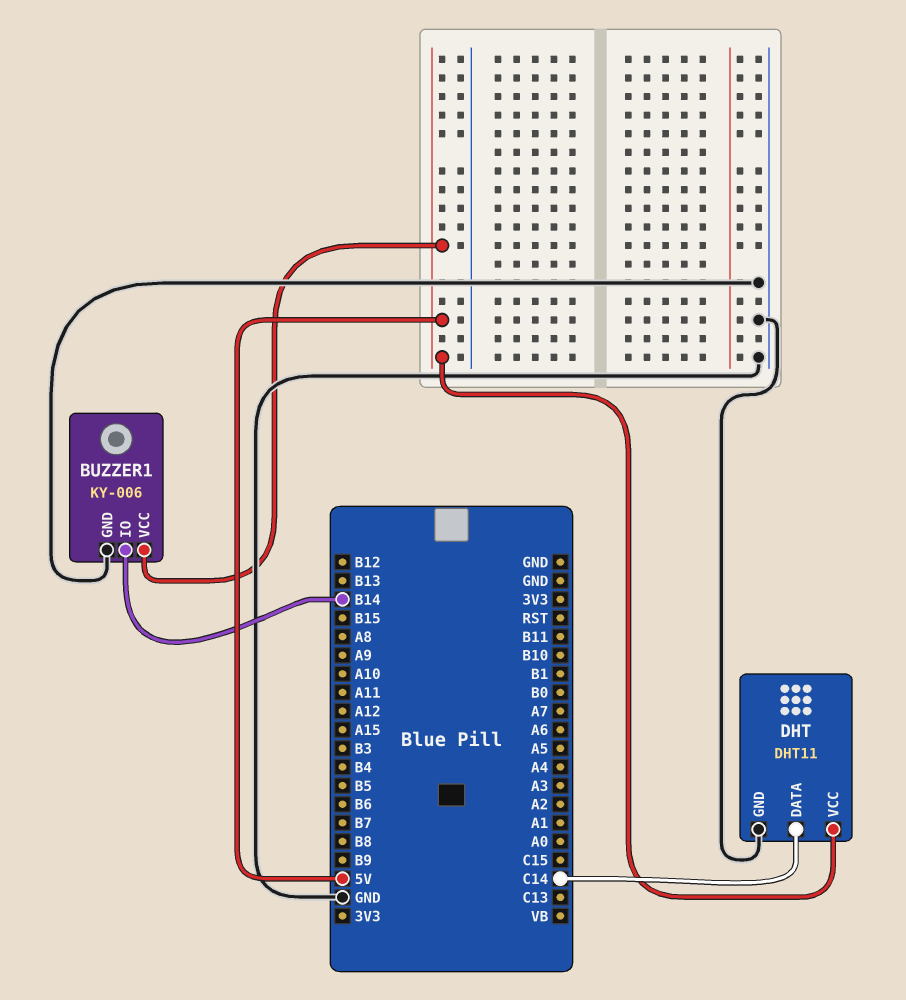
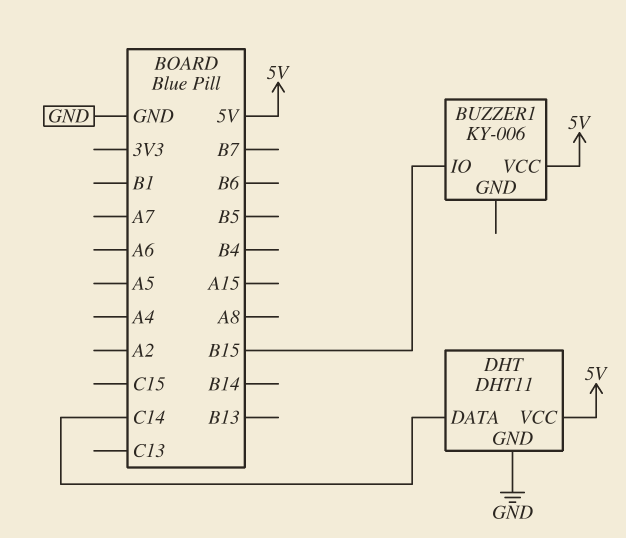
BUZZER1 pin GND: GND -> none
BUZZER1 pin IO: B14 -> B15

